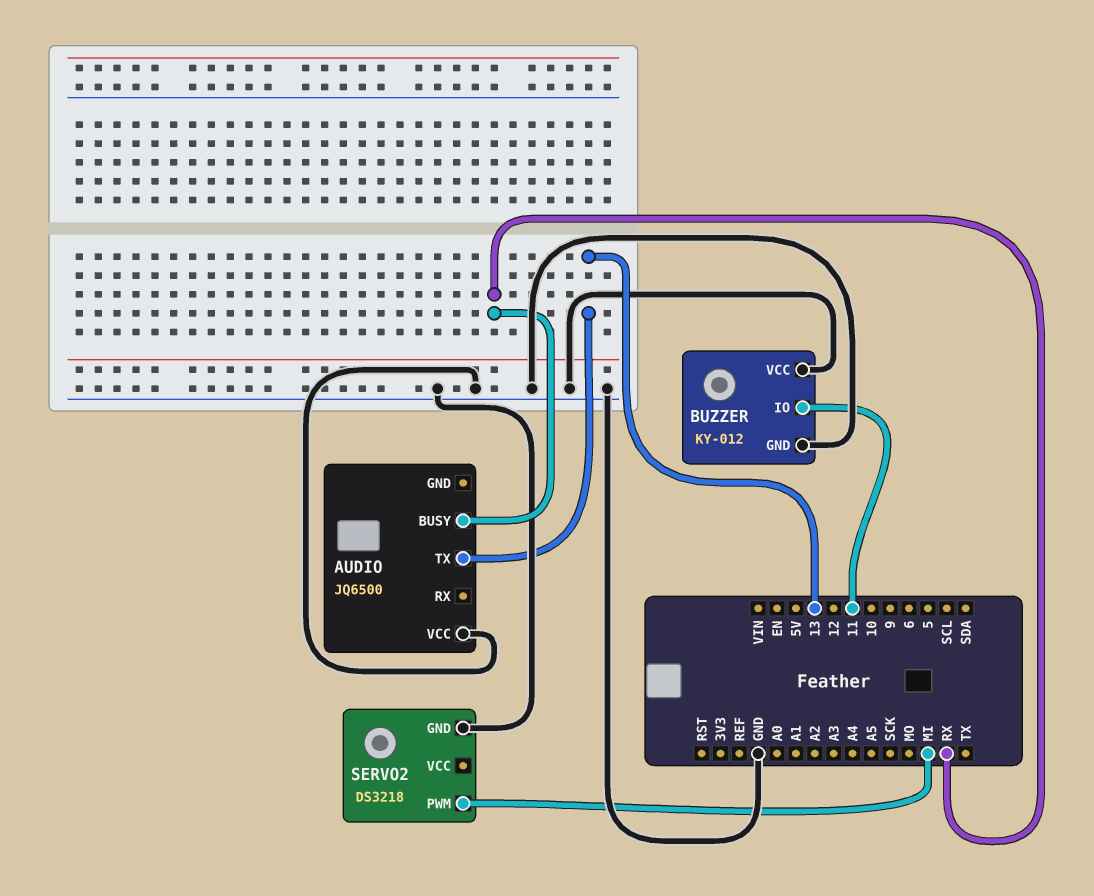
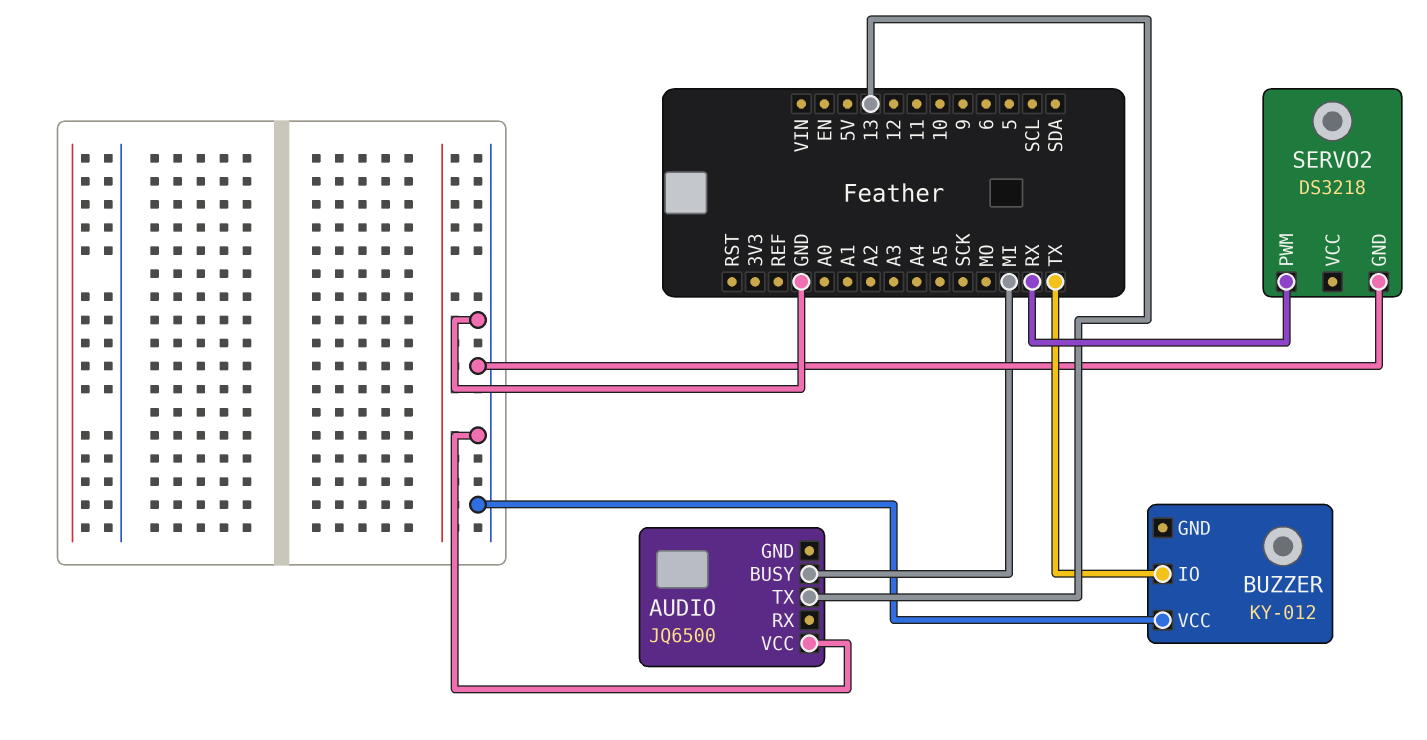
AUDIO pin BUSY: RX -> MI
BUZZER pin GND: GND -> none
BUZZER pin IO: 11 -> TX
SERVO2 pin PWM: MI -> RX

